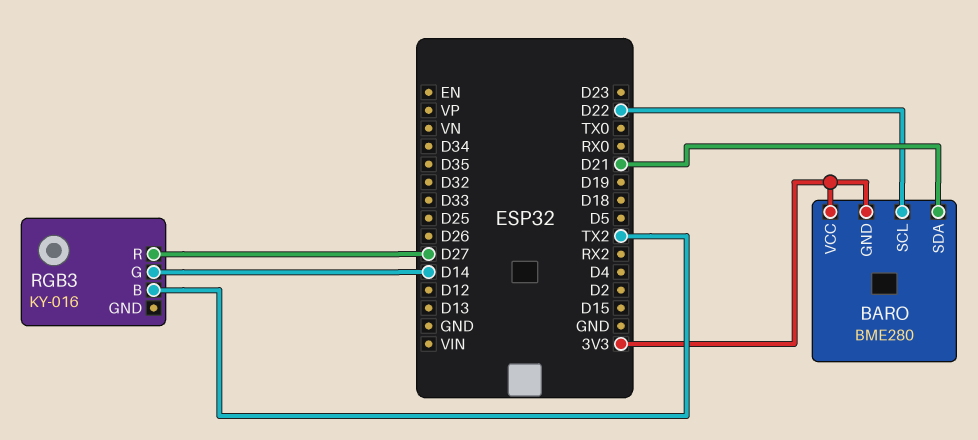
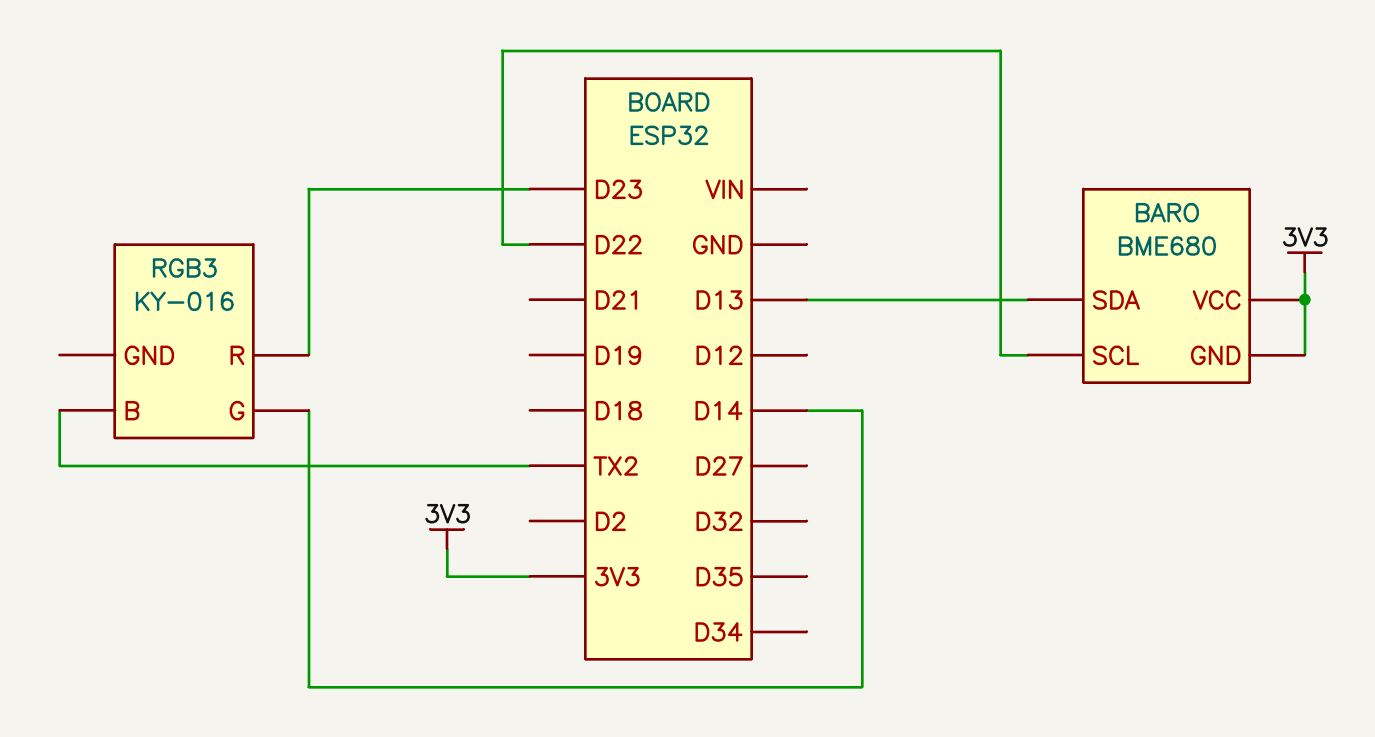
BARO: BME280 -> BME680
BARO pin SDA: D21 -> D13
RGB3 pin R: D27 -> D23

